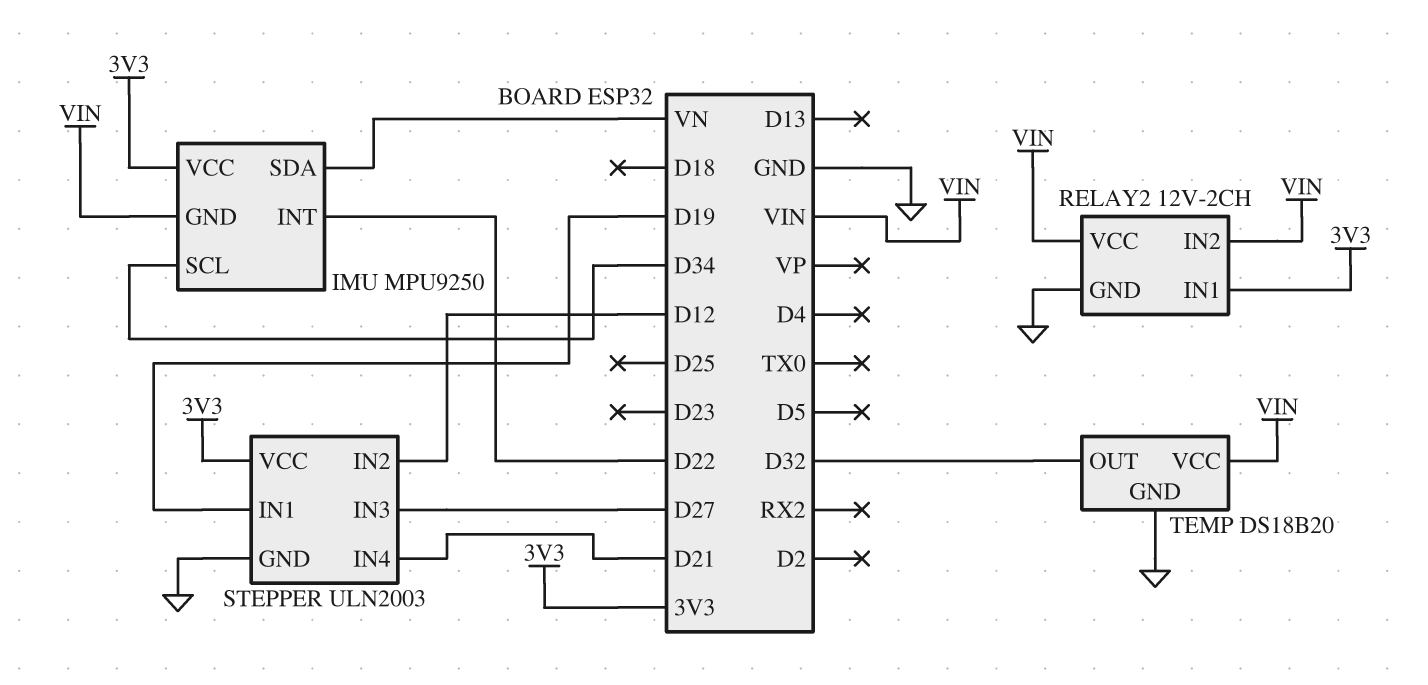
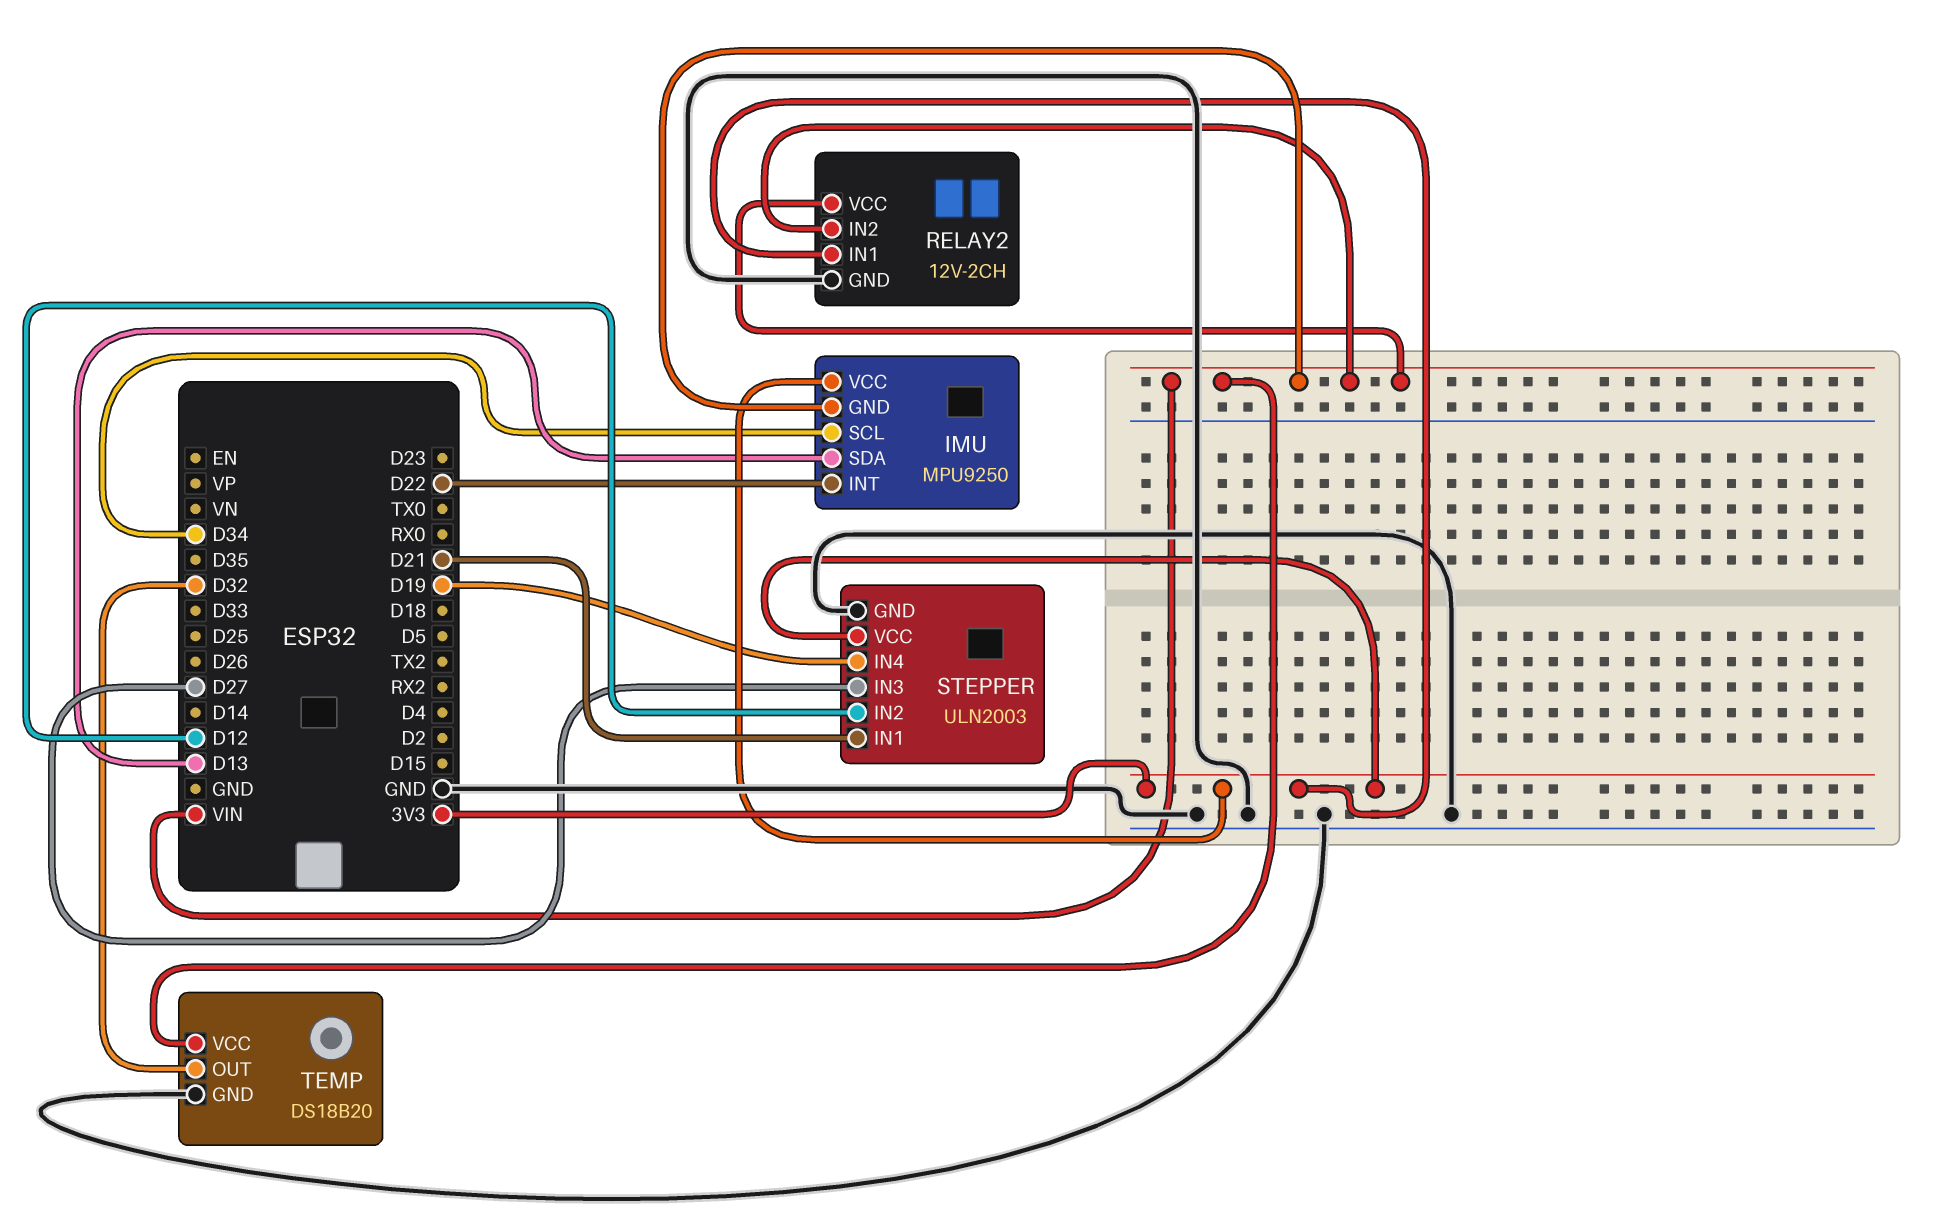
IMU pin SDA: VN -> D13
STEPPER pin IN1: D19 -> D21
STEPPER pin IN4: D21 -> D19

